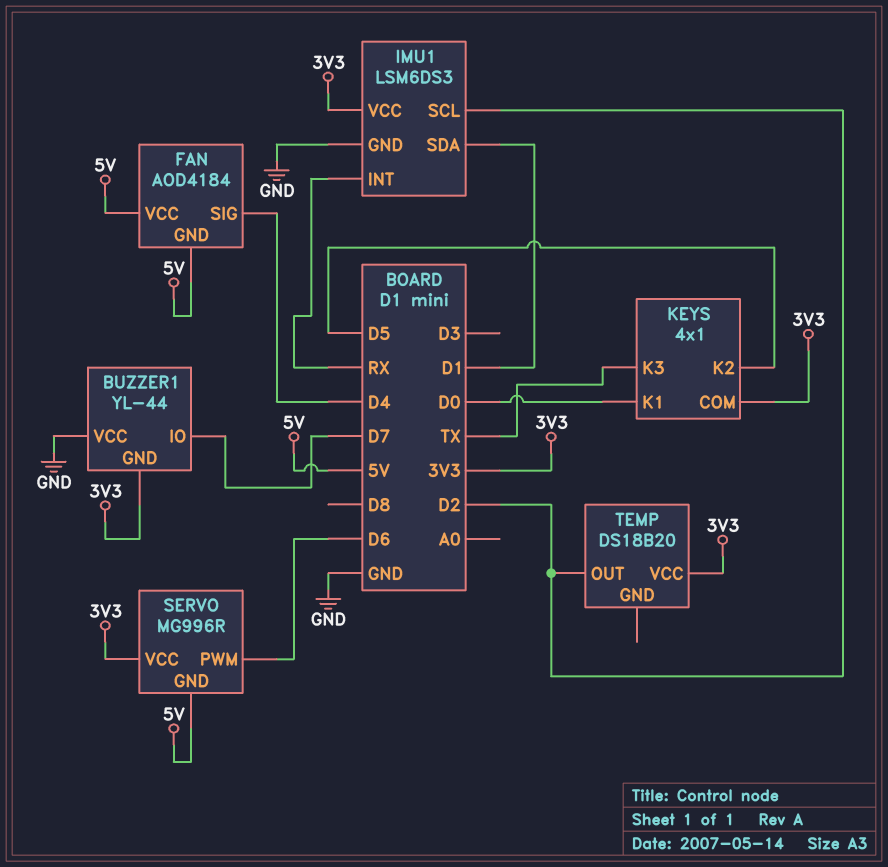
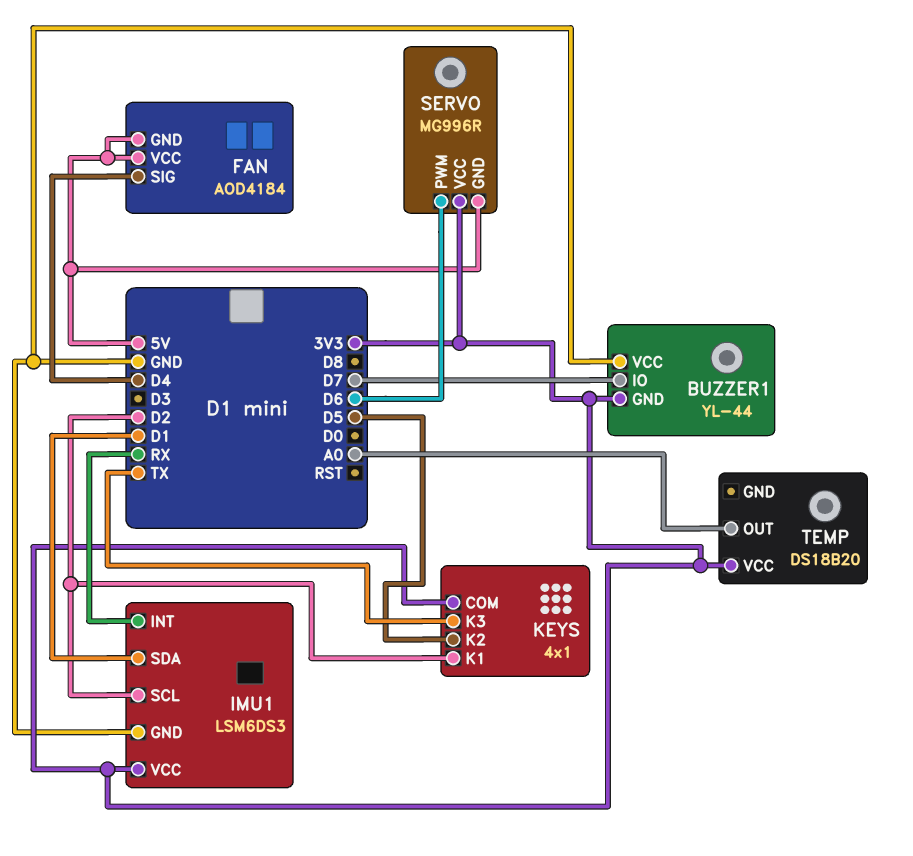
KEYS pin K1: D0 -> D2
TEMP pin OUT: D2 -> A0

